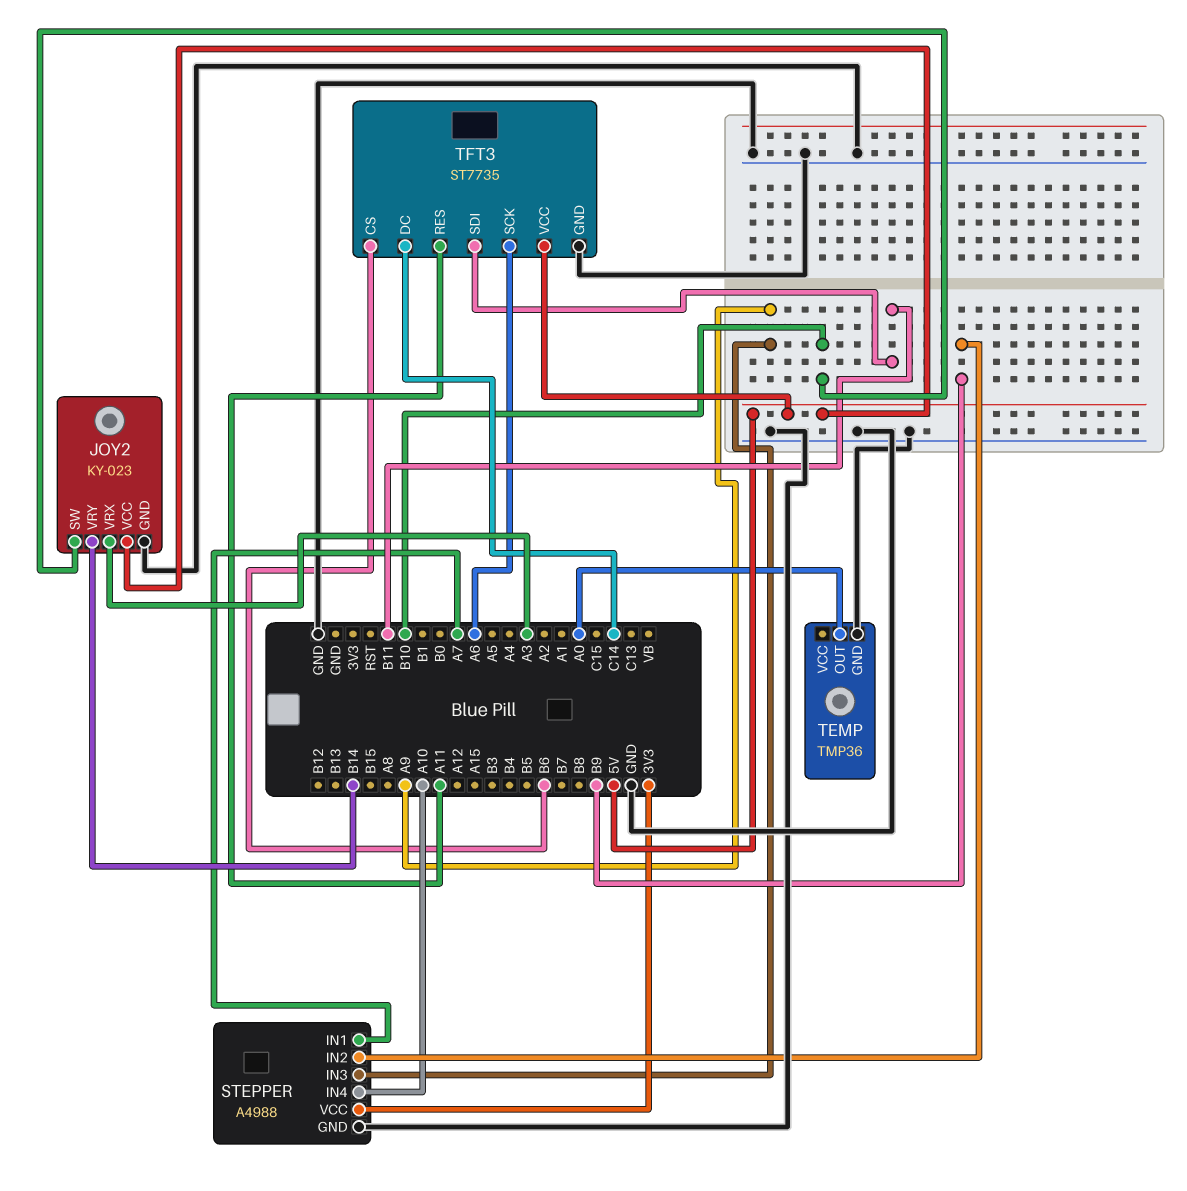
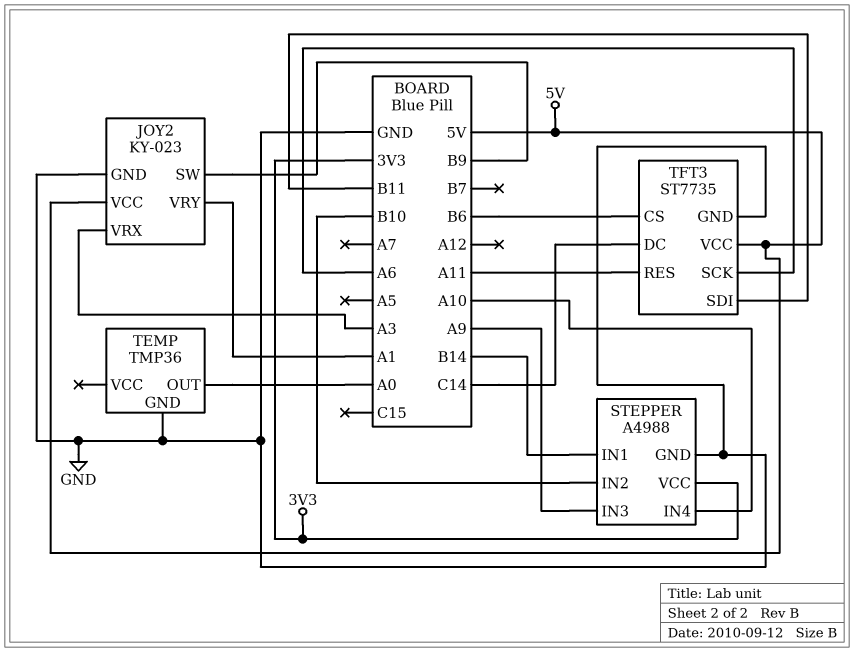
JOY2 pin SW: B10 -> B9
JOY2 pin VRY: B14 -> A1
STEPPER pin IN1: A7 -> B14
STEPPER pin IN2: B9 -> B10

